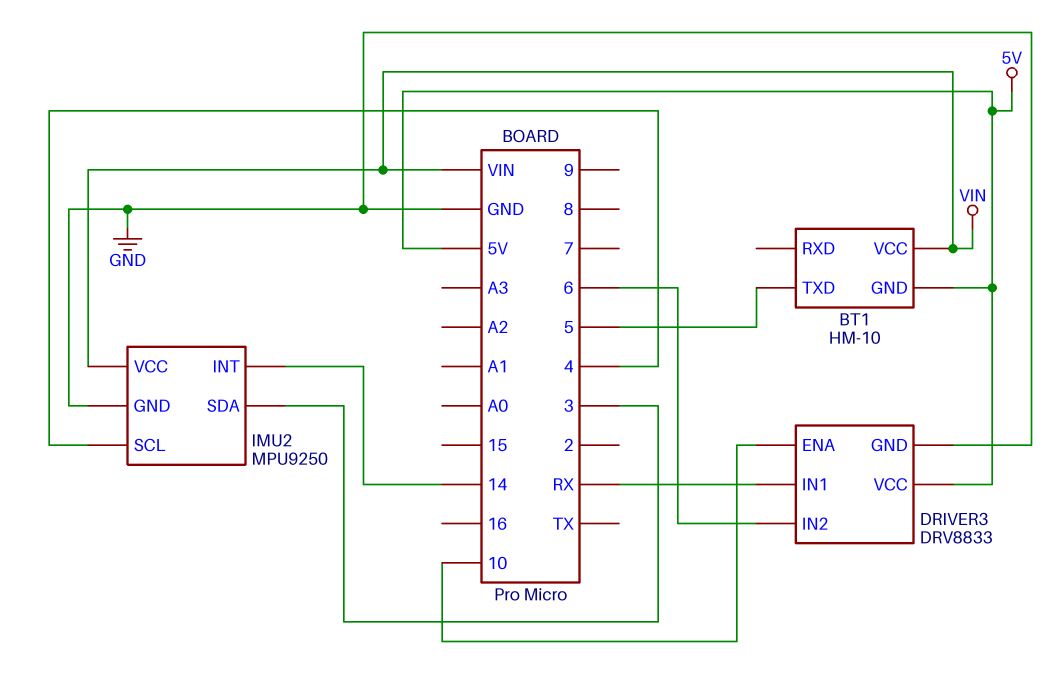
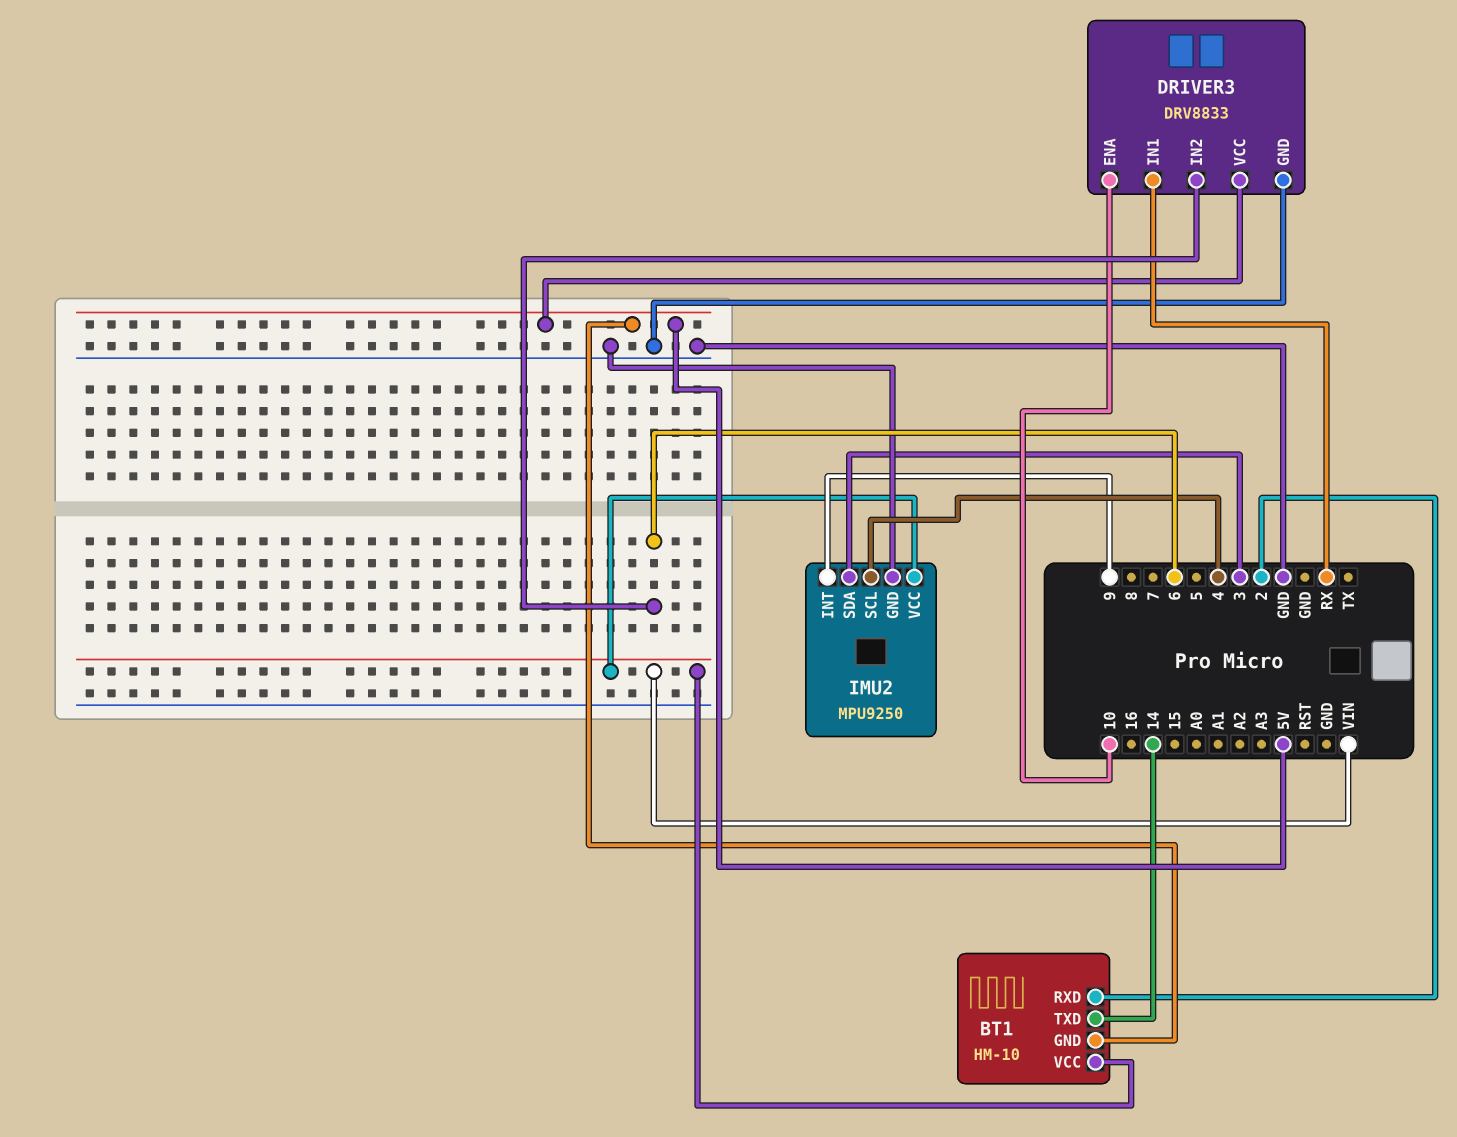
BT1 pin RXD: none -> 2
BT1 pin TXD: 5 -> 14
IMU2 pin INT: 14 -> 9

